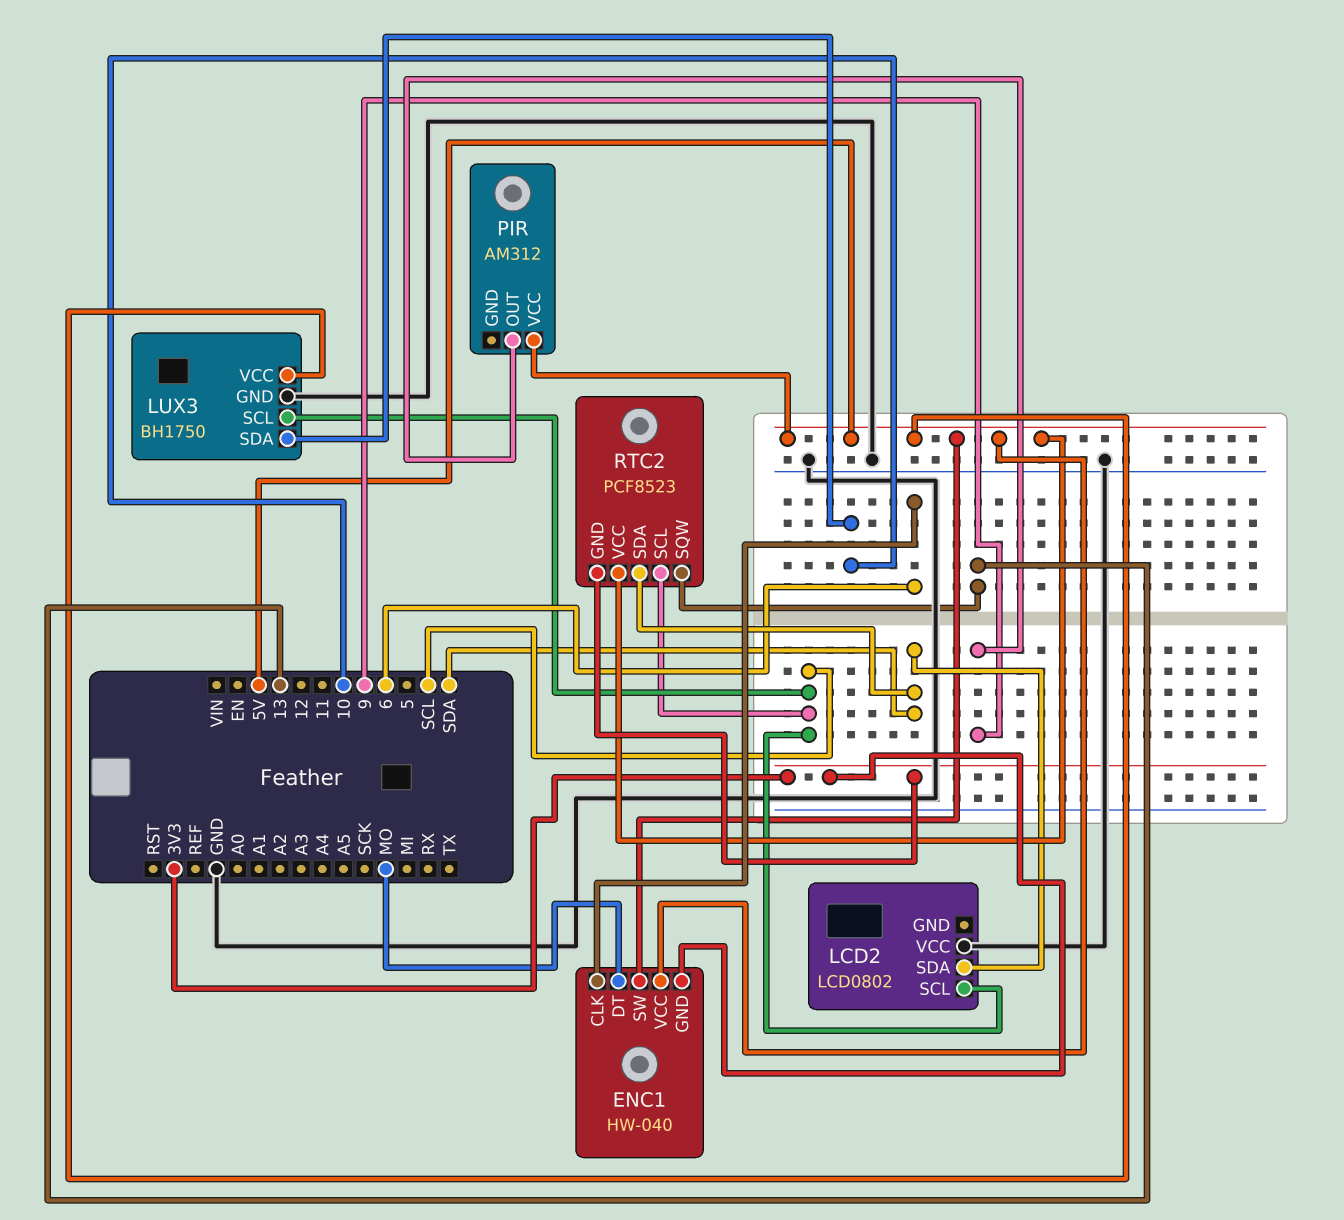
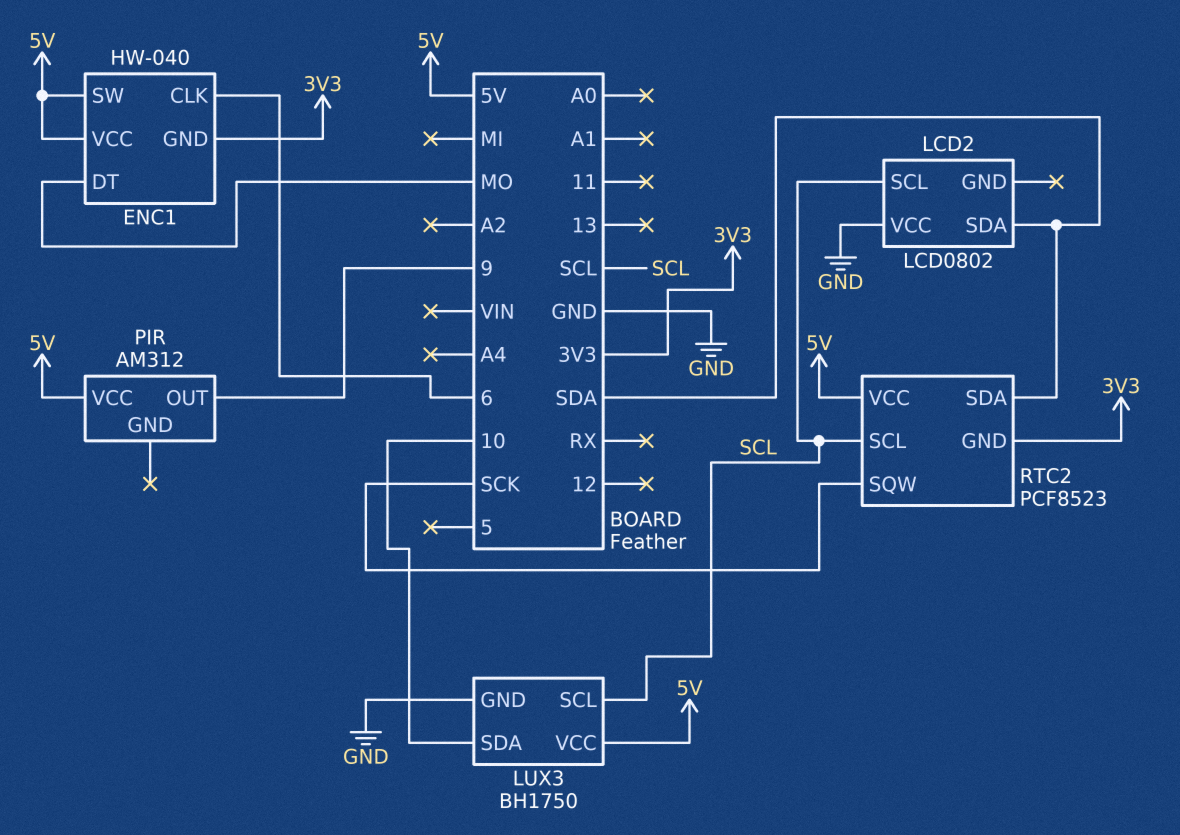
RTC2 pin SQW: 13 -> SCK

